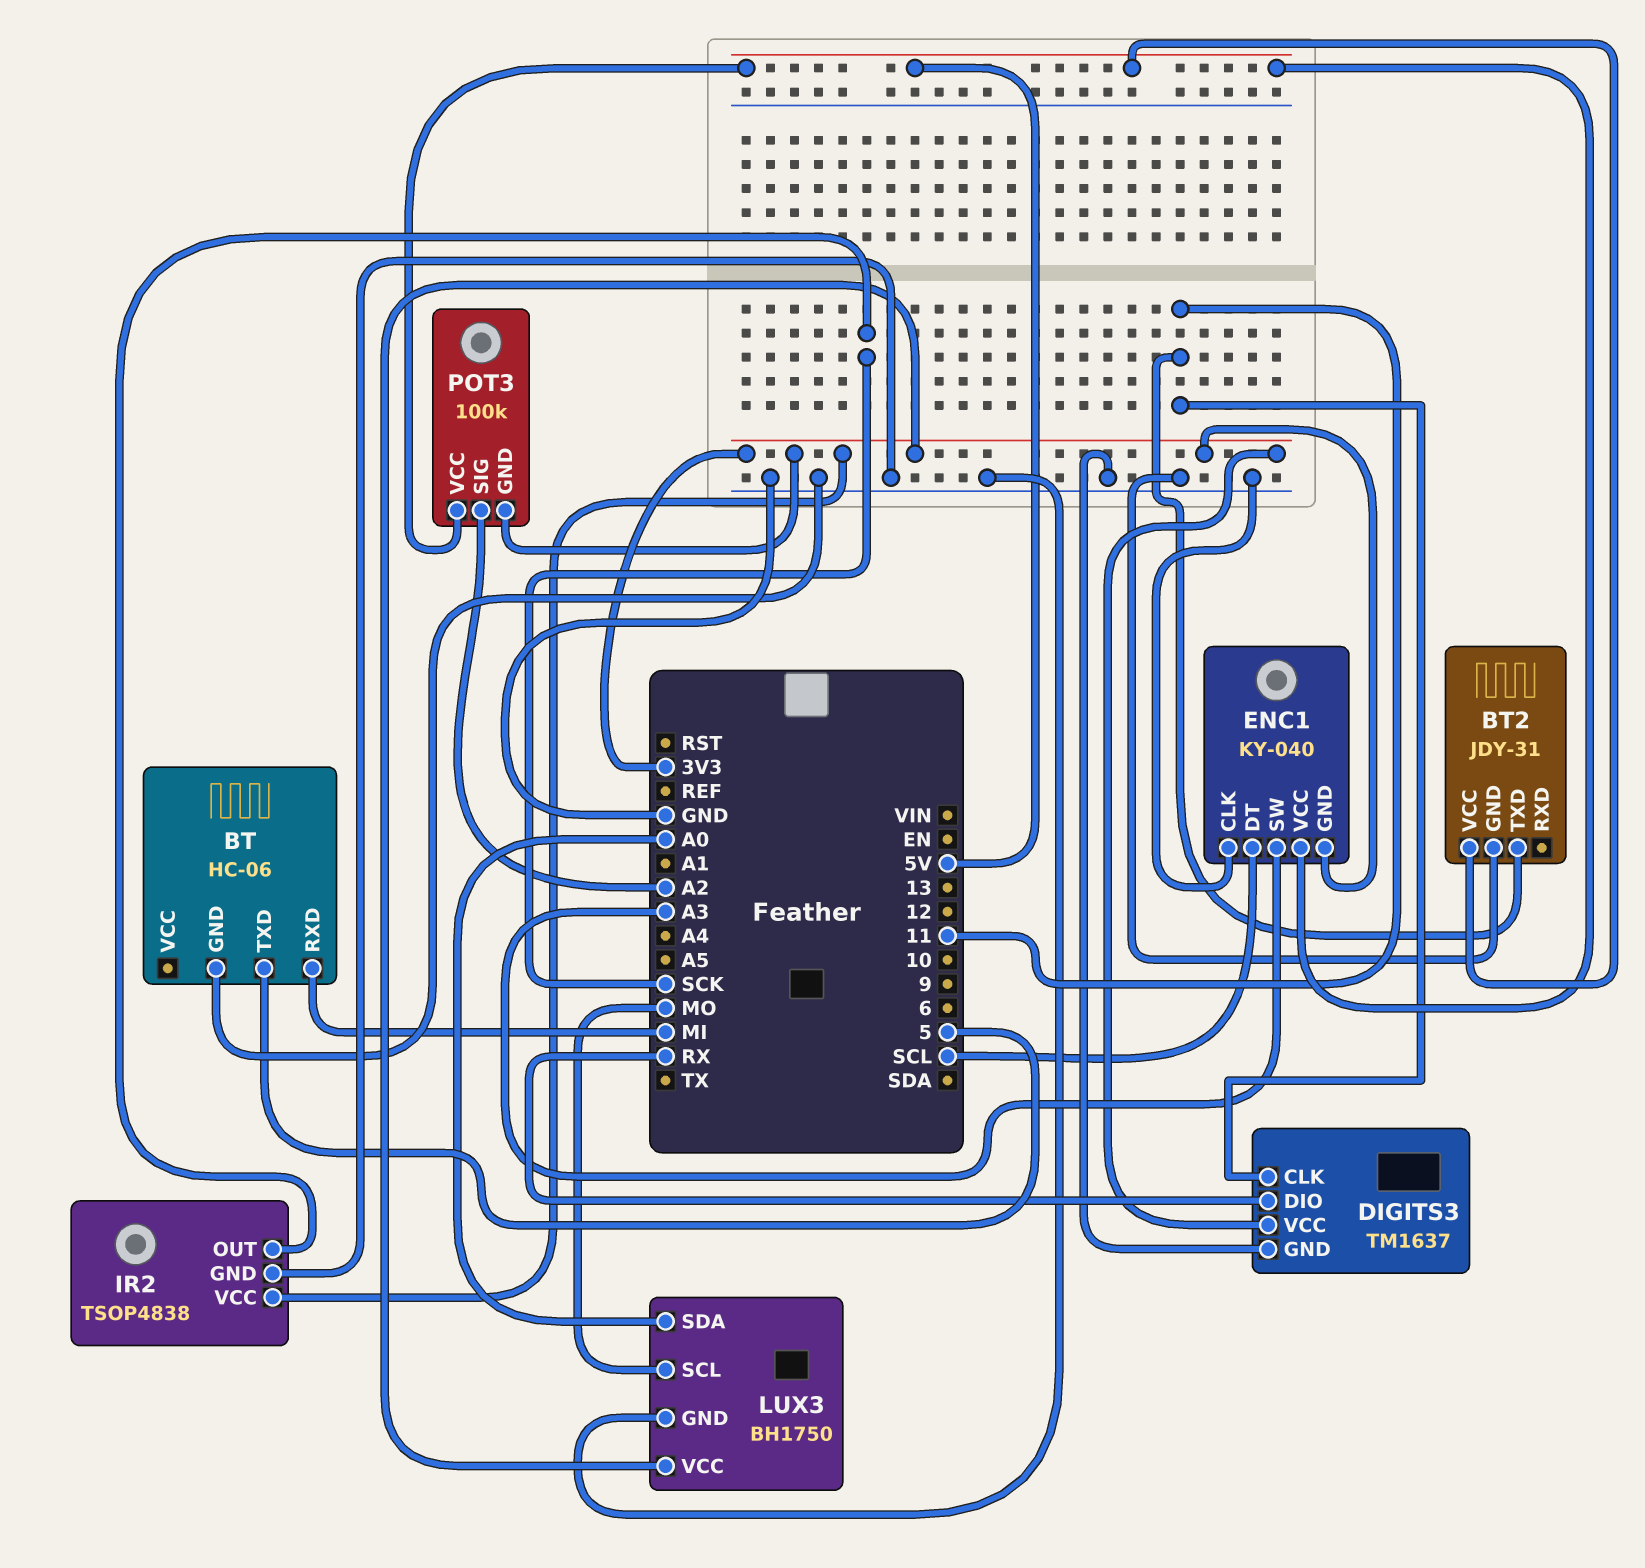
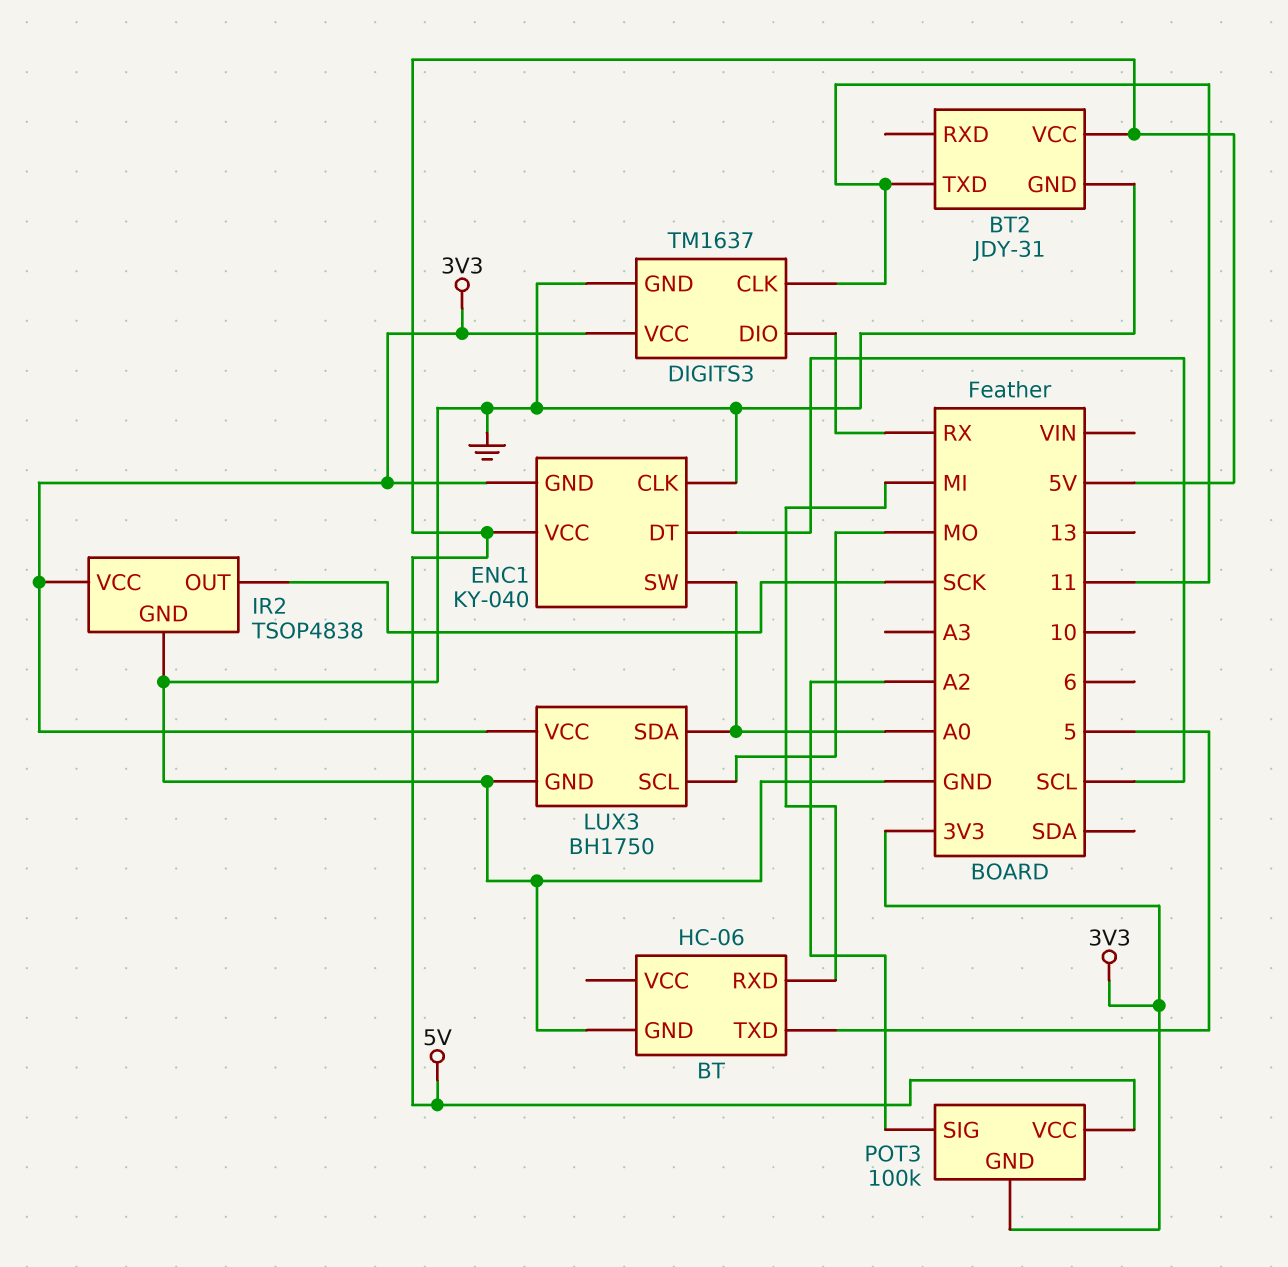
ENC1 pin SW: A3 -> A0

